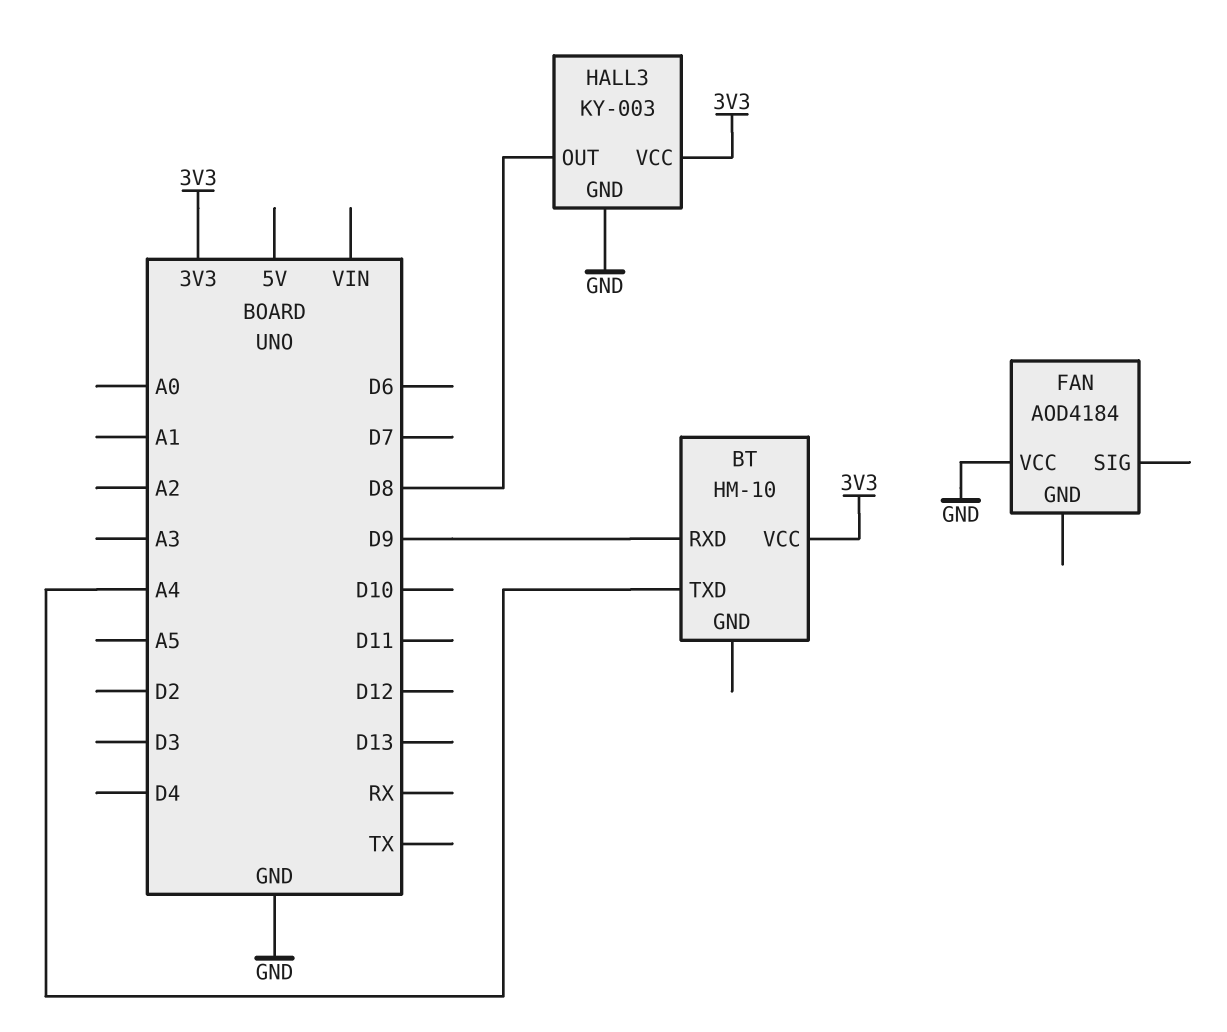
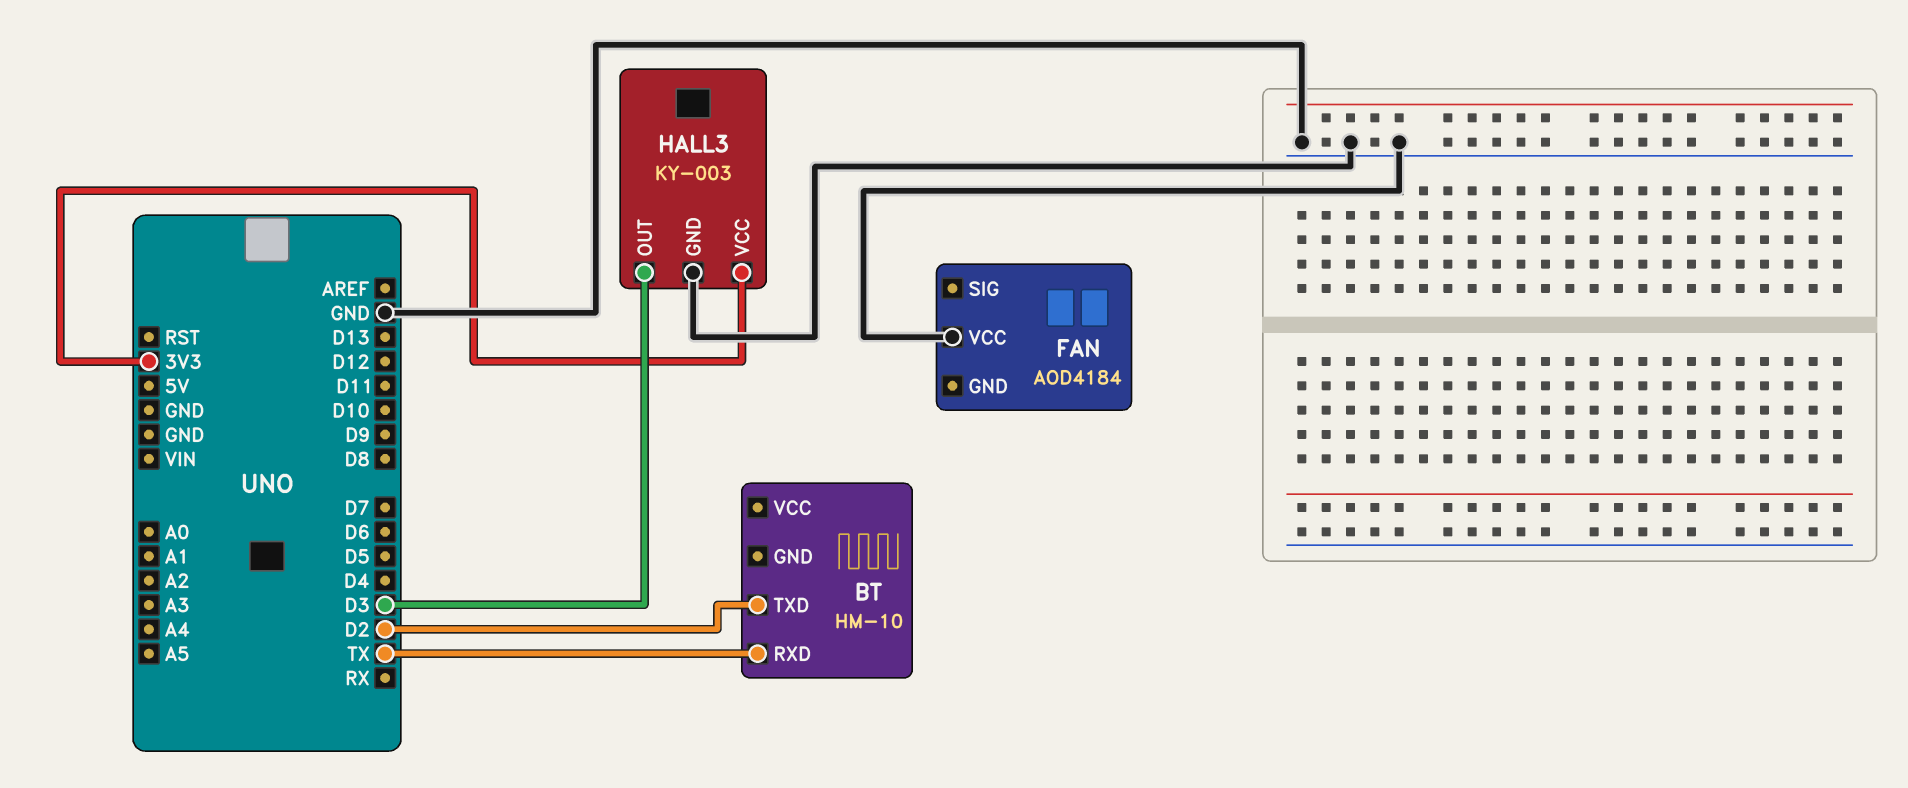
BT pin RXD: D9 -> TX
BT pin TXD: A4 -> D2
BT pin VCC: 3V3 -> none
HALL3 pin OUT: D8 -> D3

